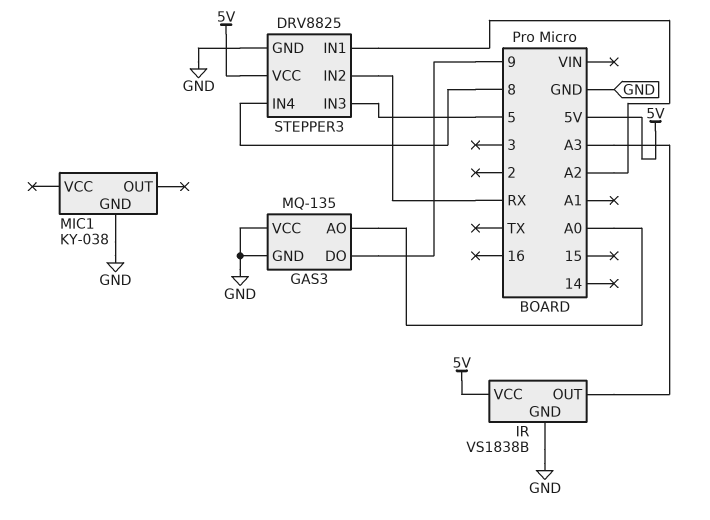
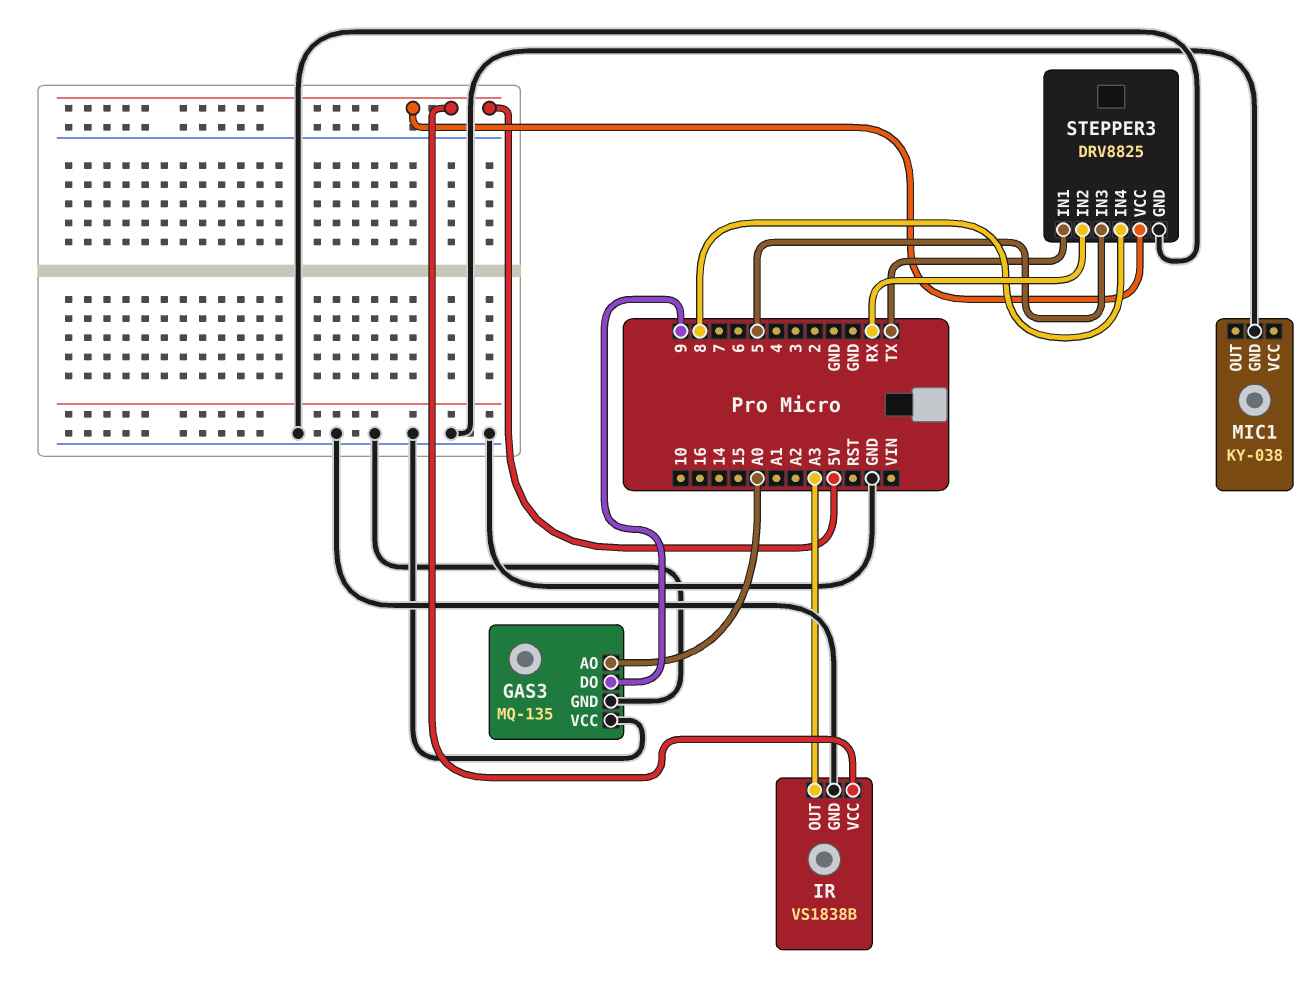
STEPPER3 pin IN1: A2 -> TX

